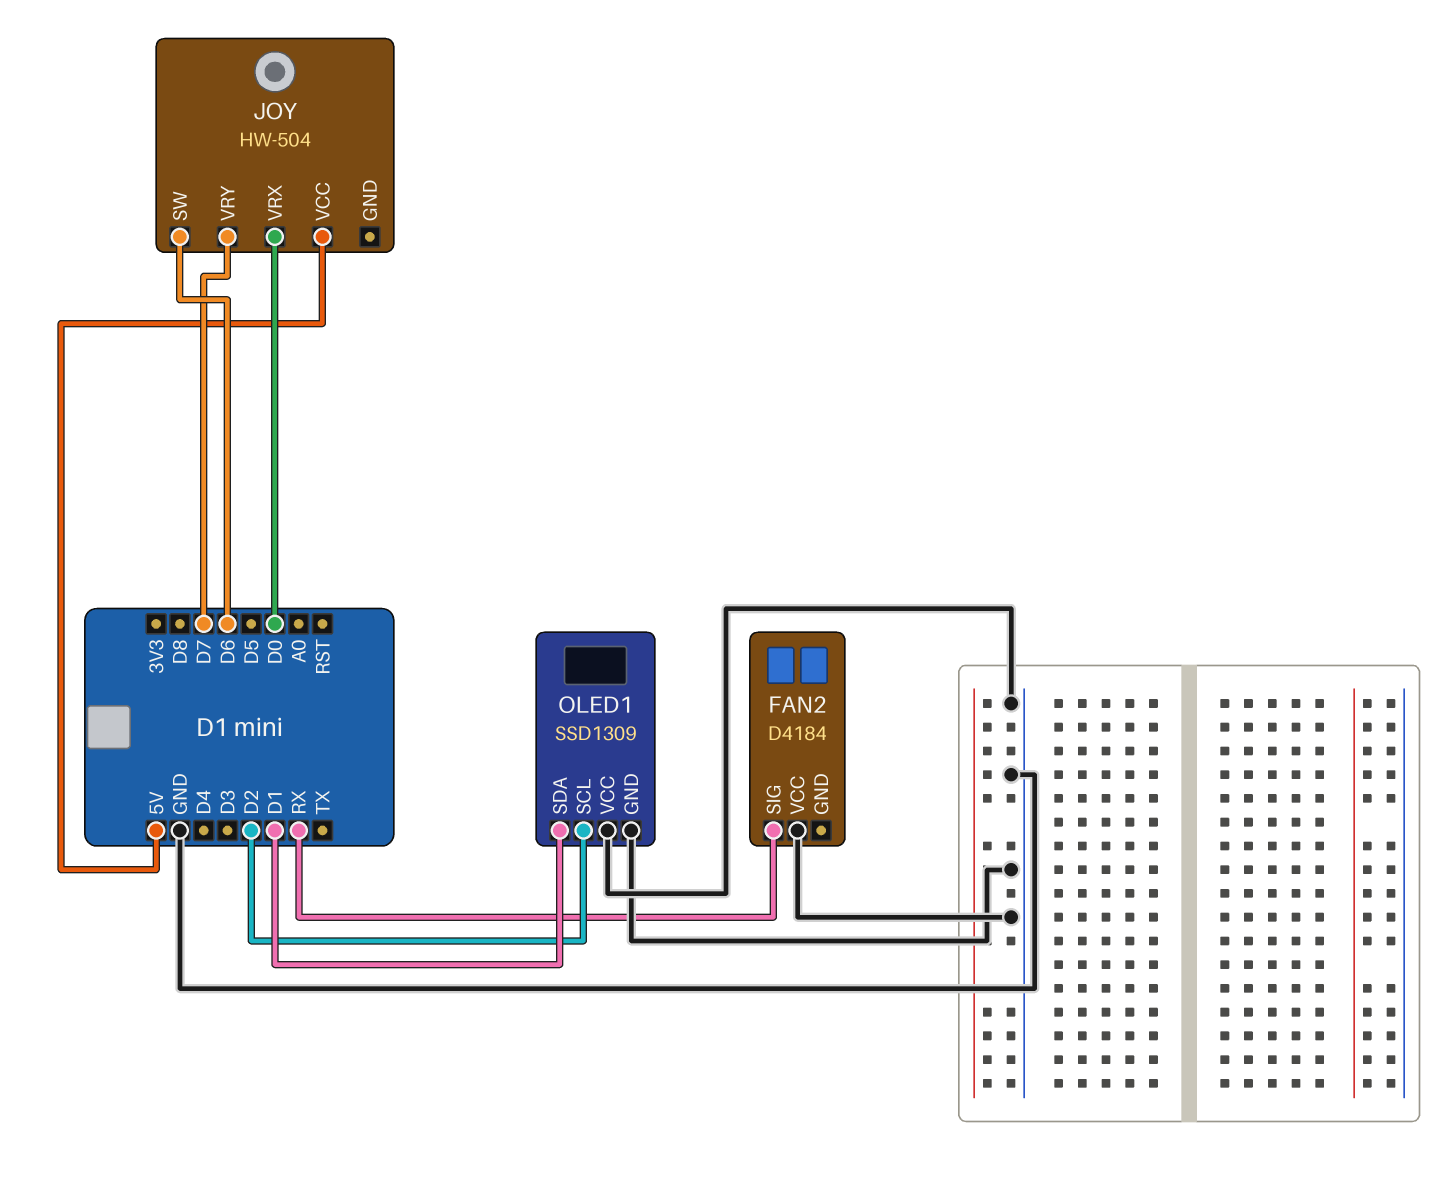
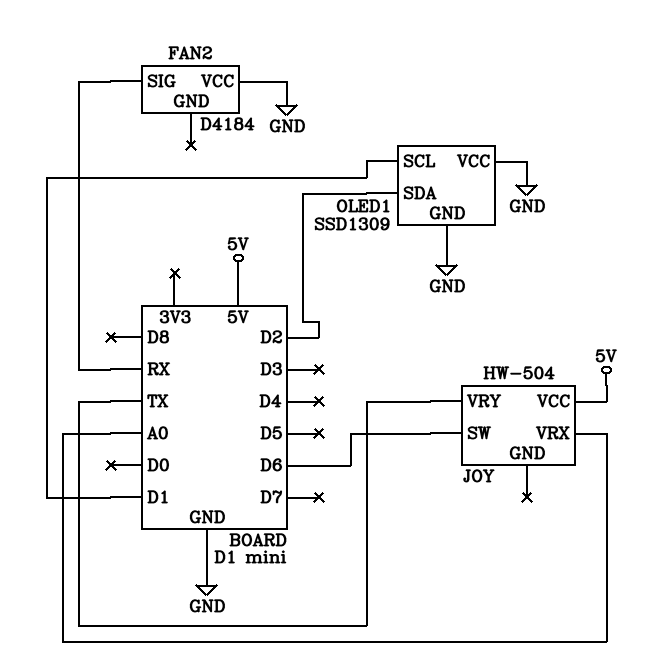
JOY pin VRX: D0 -> A0
JOY pin VRY: D7 -> TX
OLED1 pin SCL: D2 -> D1
OLED1 pin SDA: D1 -> D2

